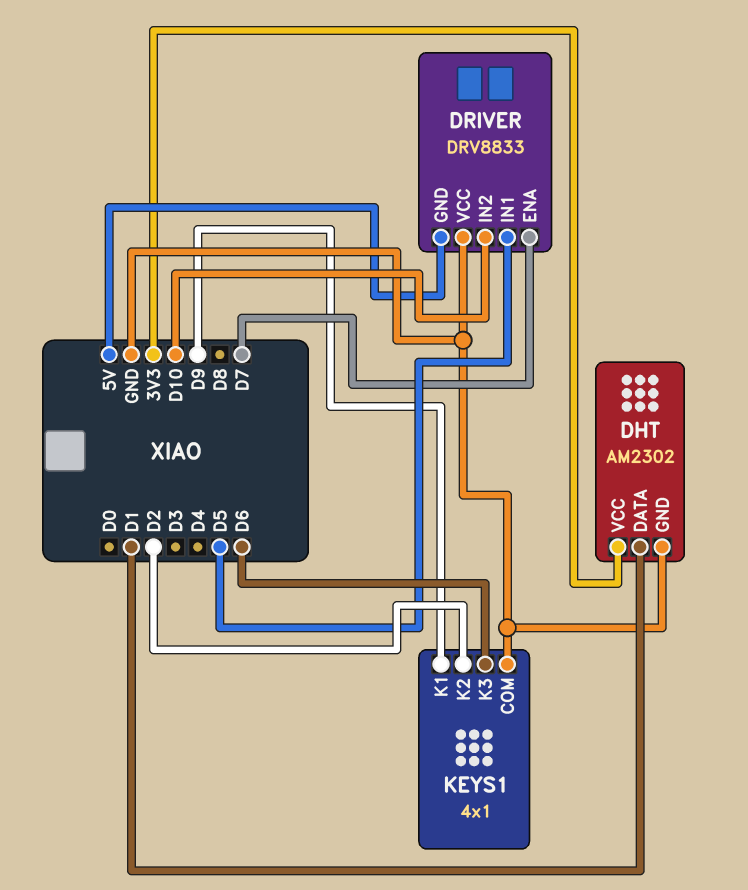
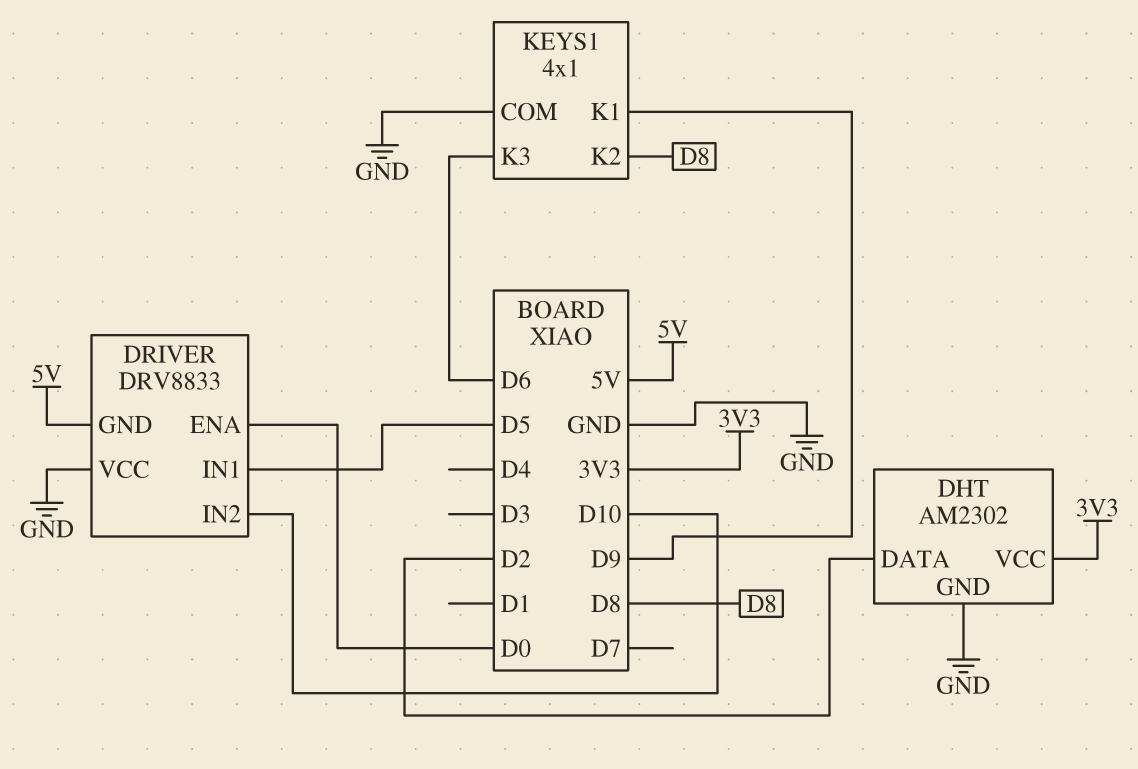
DHT pin DATA: D1 -> D2
DRIVER pin ENA: D7 -> D0
KEYS1 pin K2: D2 -> D8

